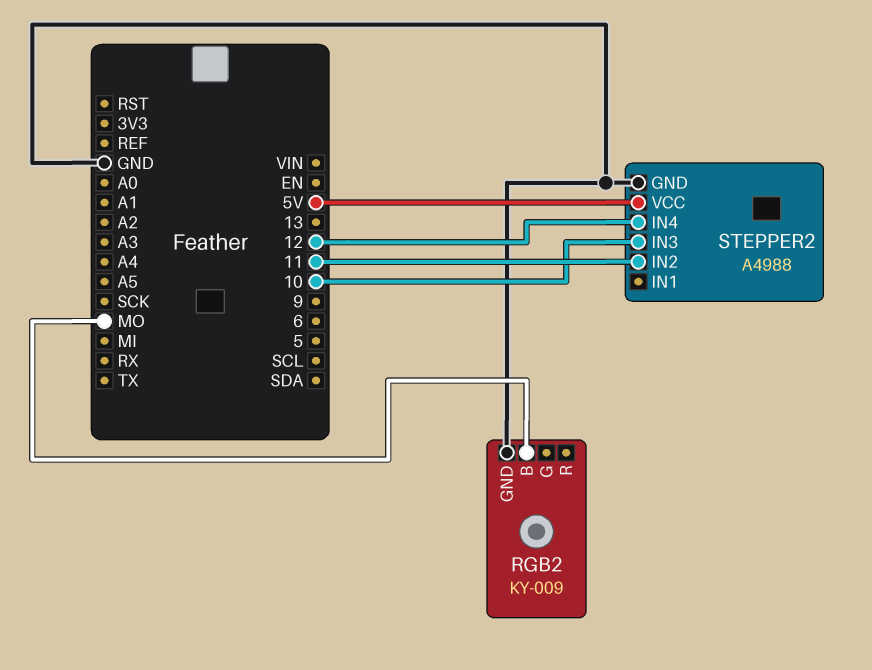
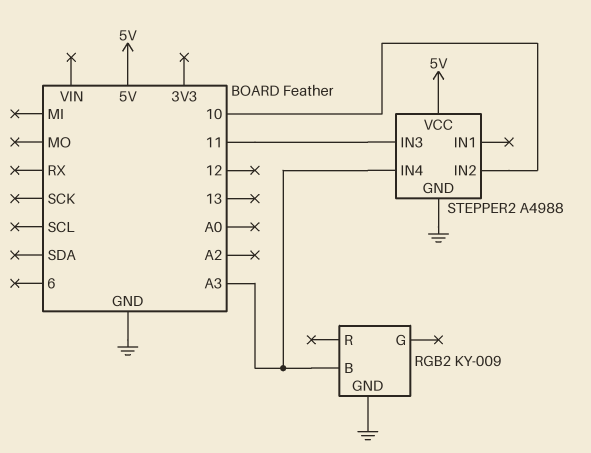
RGB2 pin B: MO -> A3
STEPPER2 pin IN2: 11 -> 10
STEPPER2 pin IN3: 10 -> 11
STEPPER2 pin IN4: 12 -> A3

